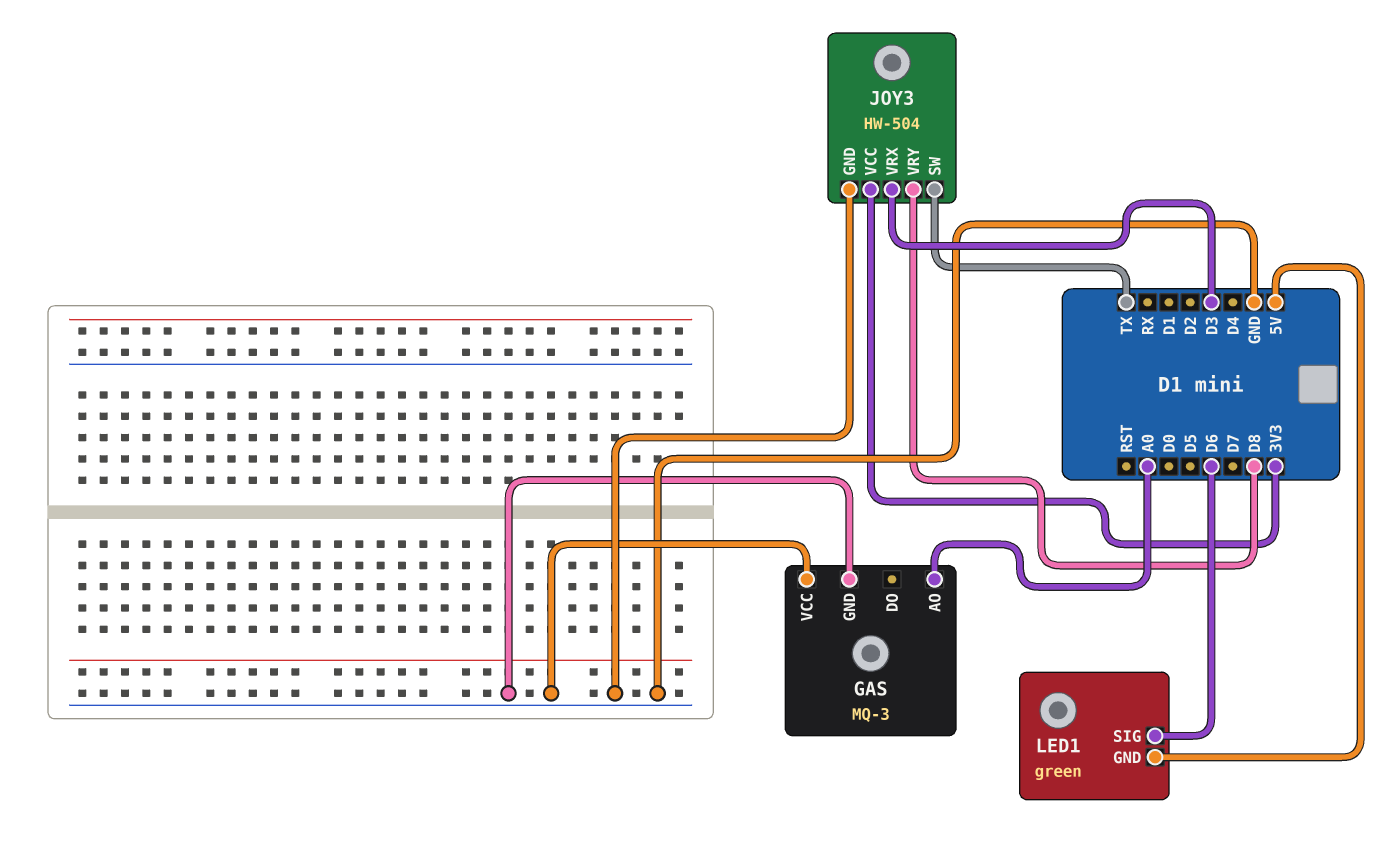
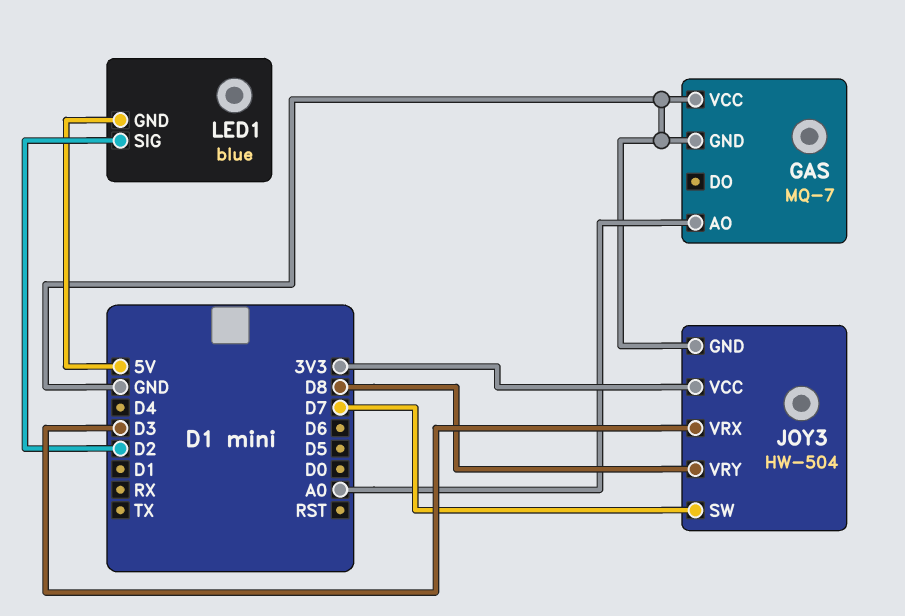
GAS: MQ-3 -> MQ-7
JOY3 pin SW: TX -> D7
LED1: green -> blue
LED1 pin SIG: D6 -> D2

